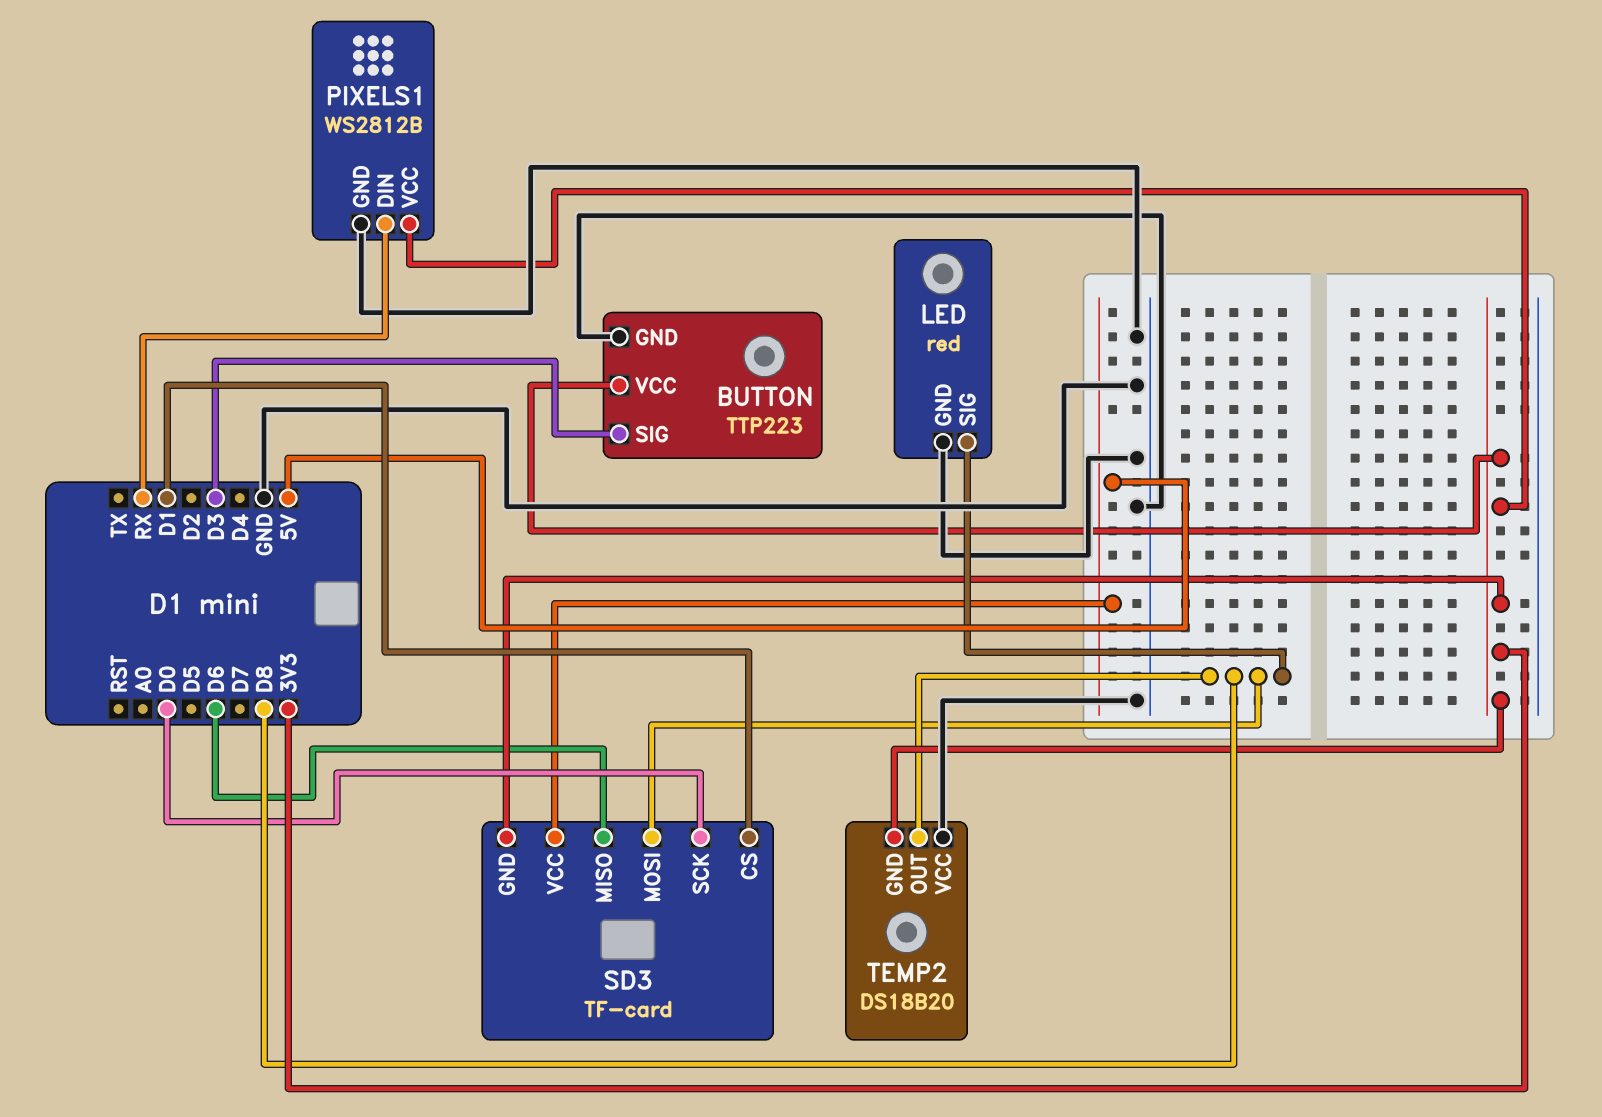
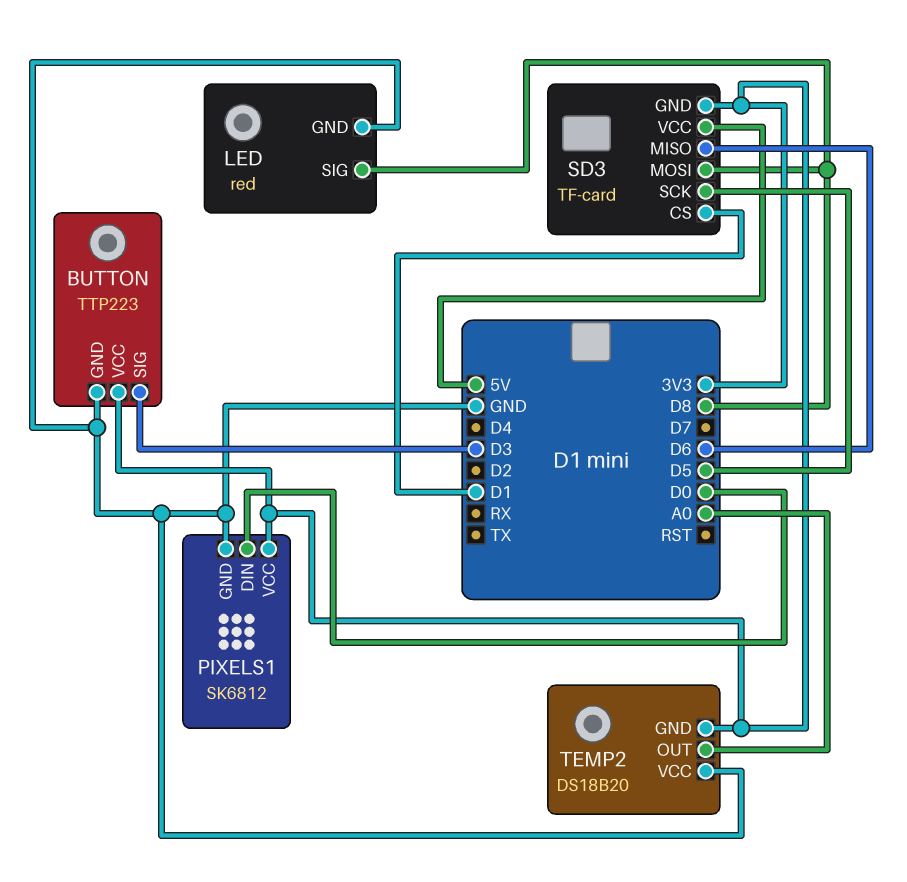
PIXELS1: WS2812B -> SK6812
PIXELS1 pin DIN: RX -> D0
SD3 pin SCK: D0 -> D5
TEMP2 pin OUT: D8 -> A0

